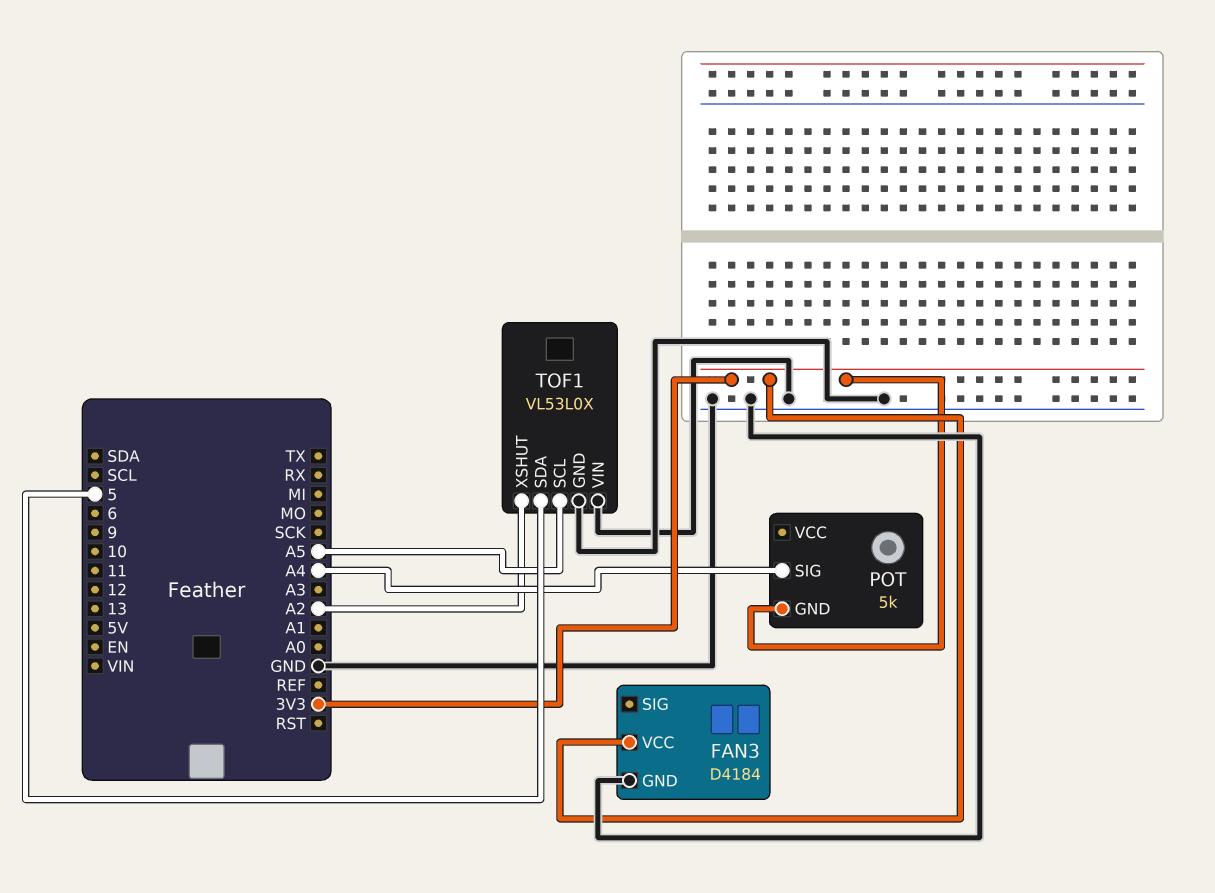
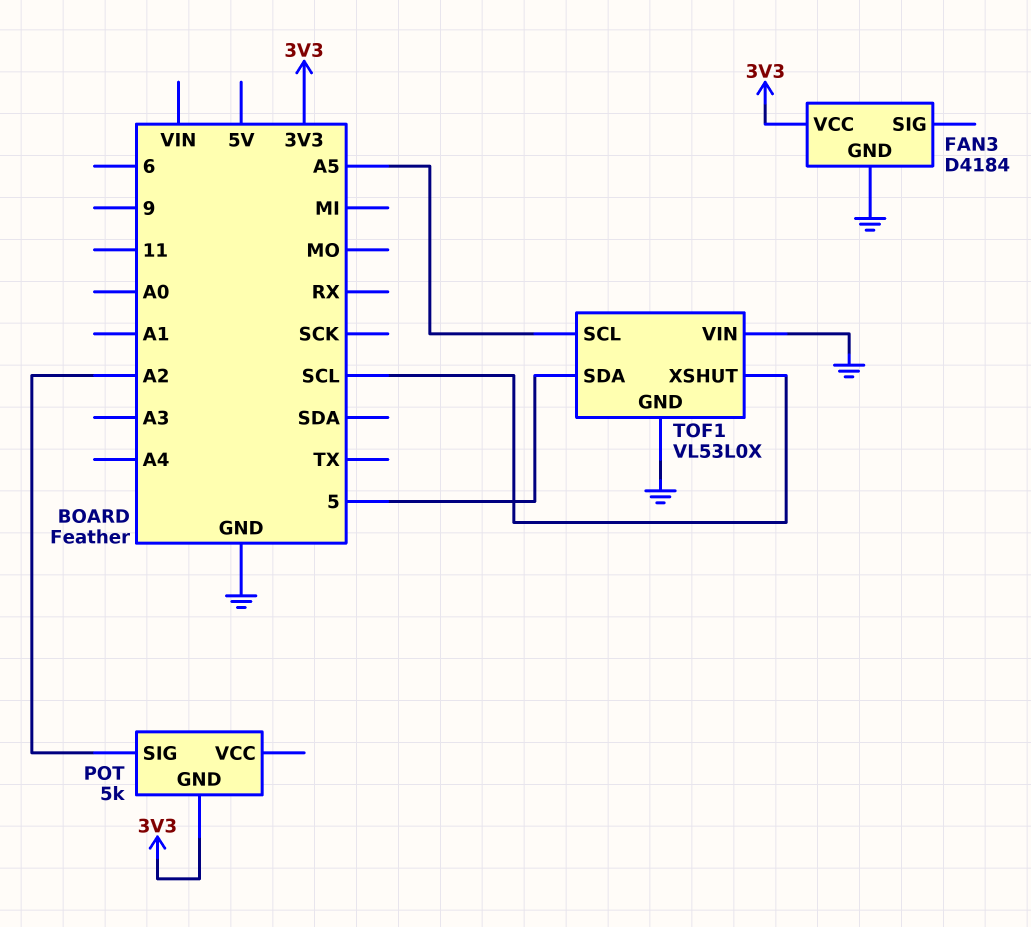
POT pin SIG: A4 -> A2
TOF1 pin XSHUT: A2 -> SCL

